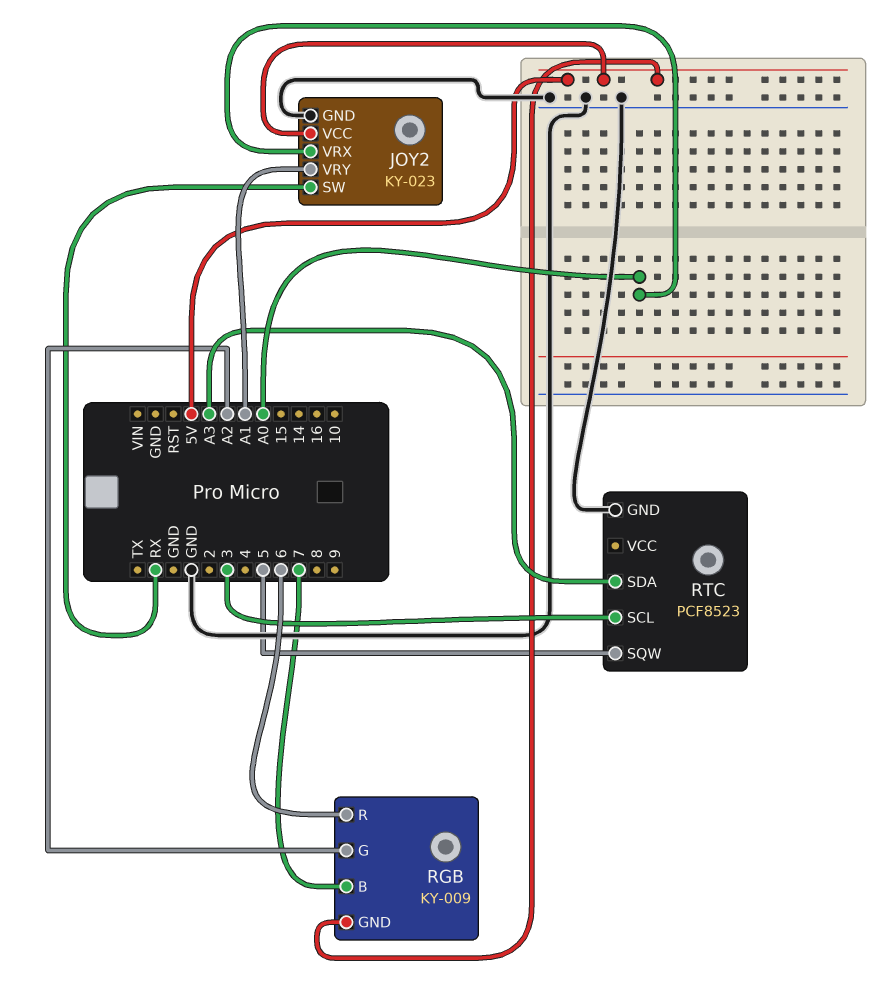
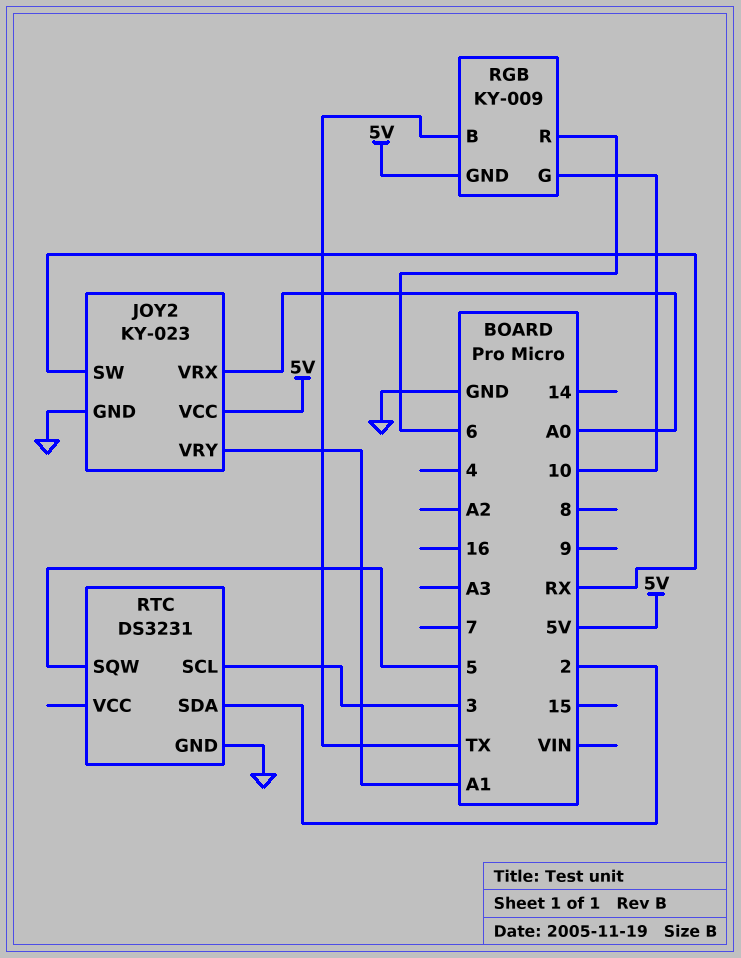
RGB pin B: 7 -> TX
RGB pin G: A2 -> 10
RTC: PCF8523 -> DS3231
RTC pin SDA: A3 -> 2

